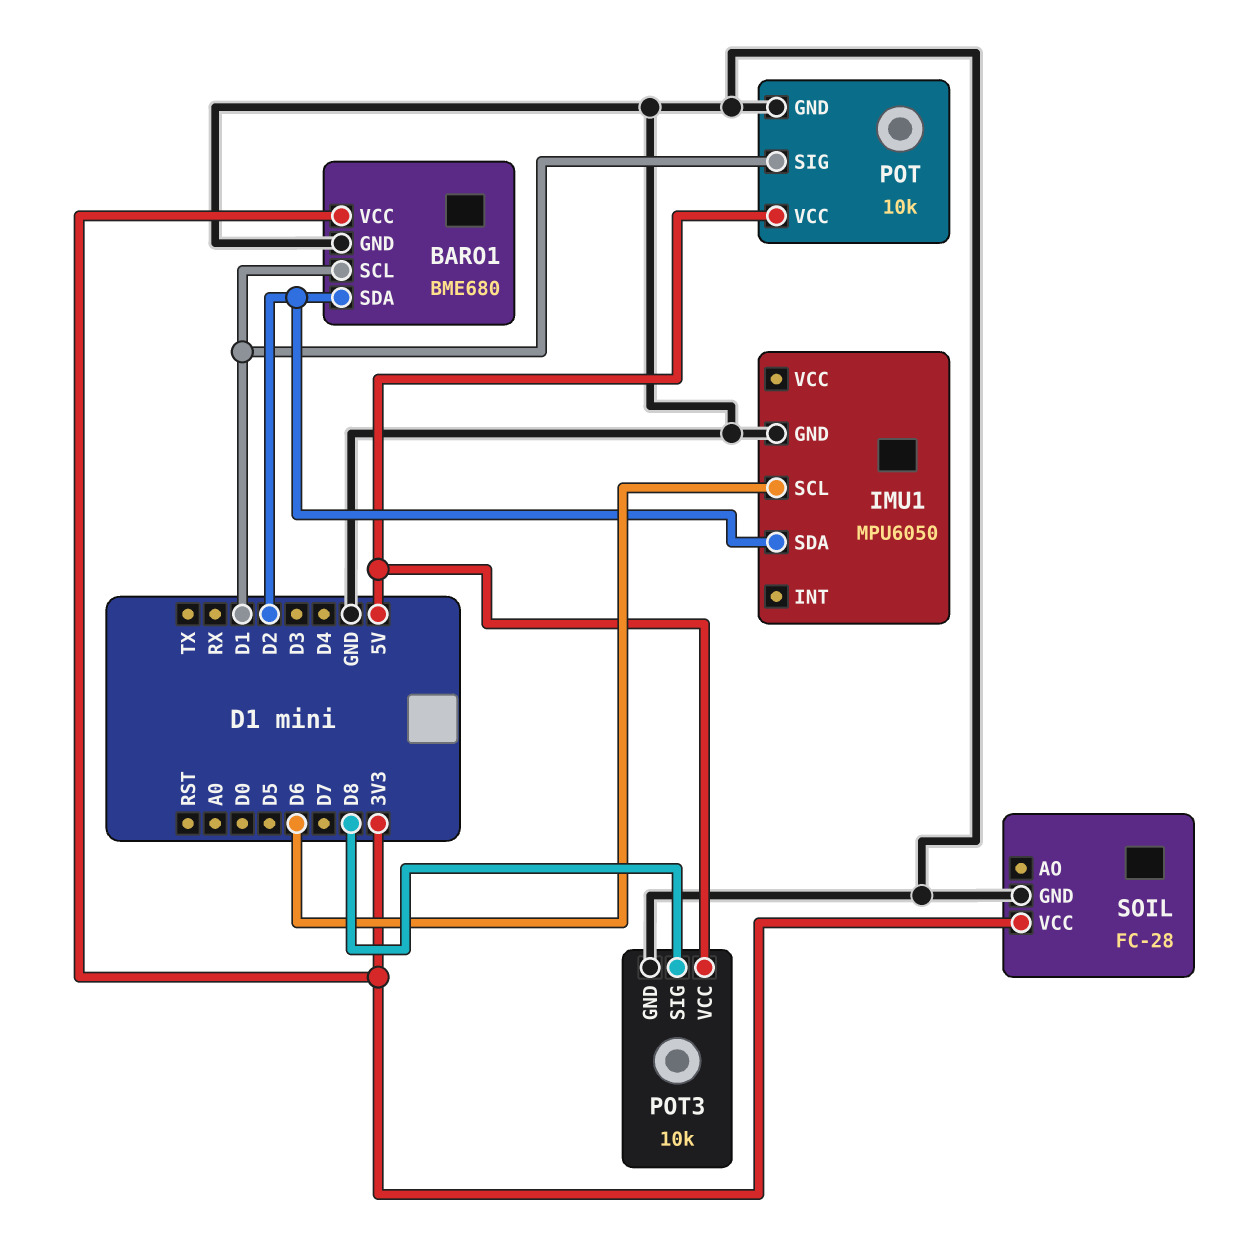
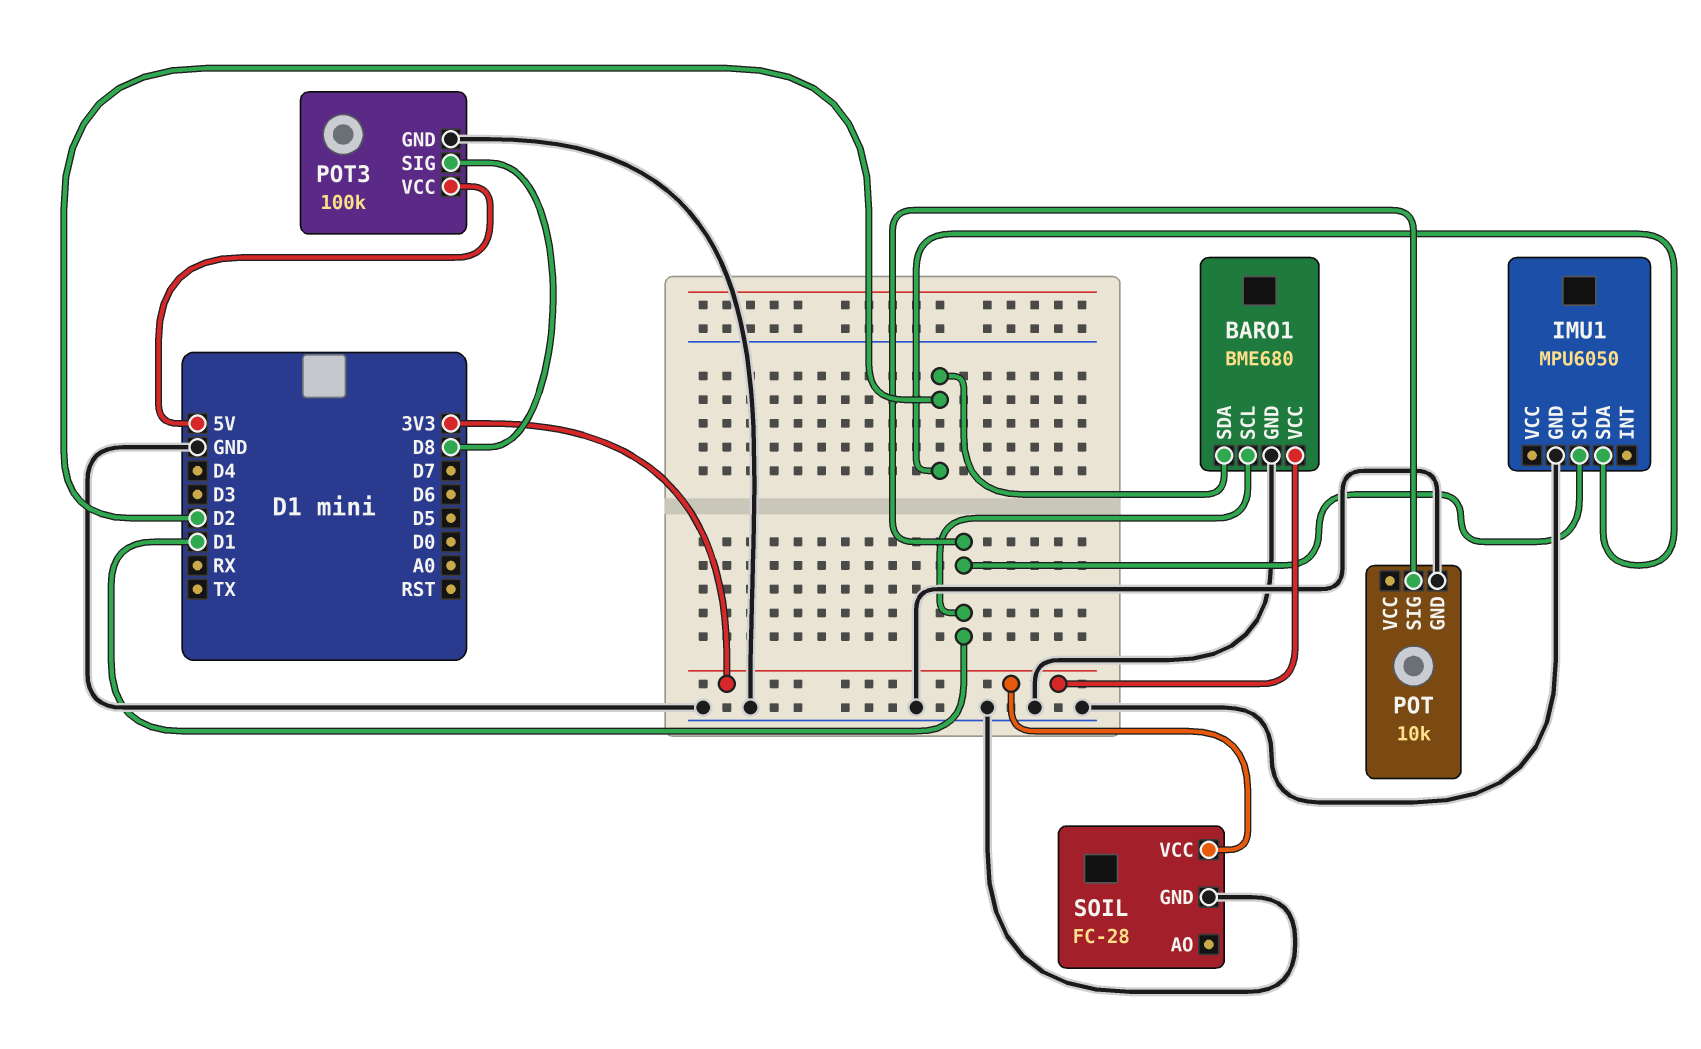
IMU1 pin SCL: D6 -> D1
POT pin VCC: 5V -> none
POT3: 10k -> 100k

